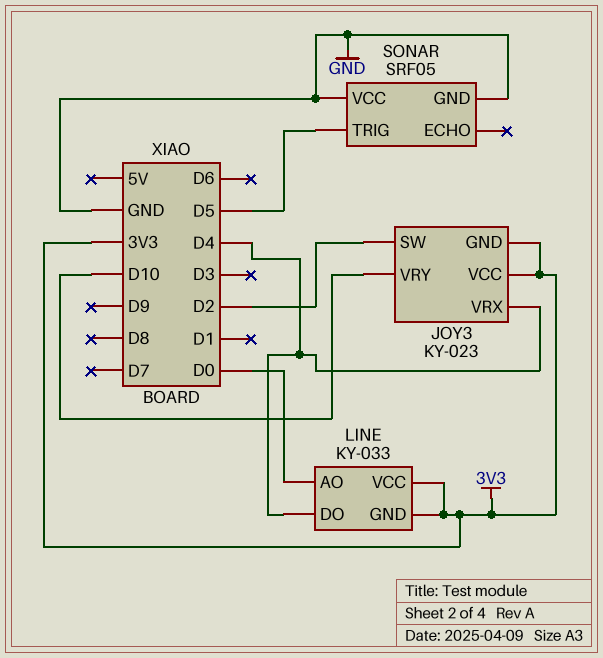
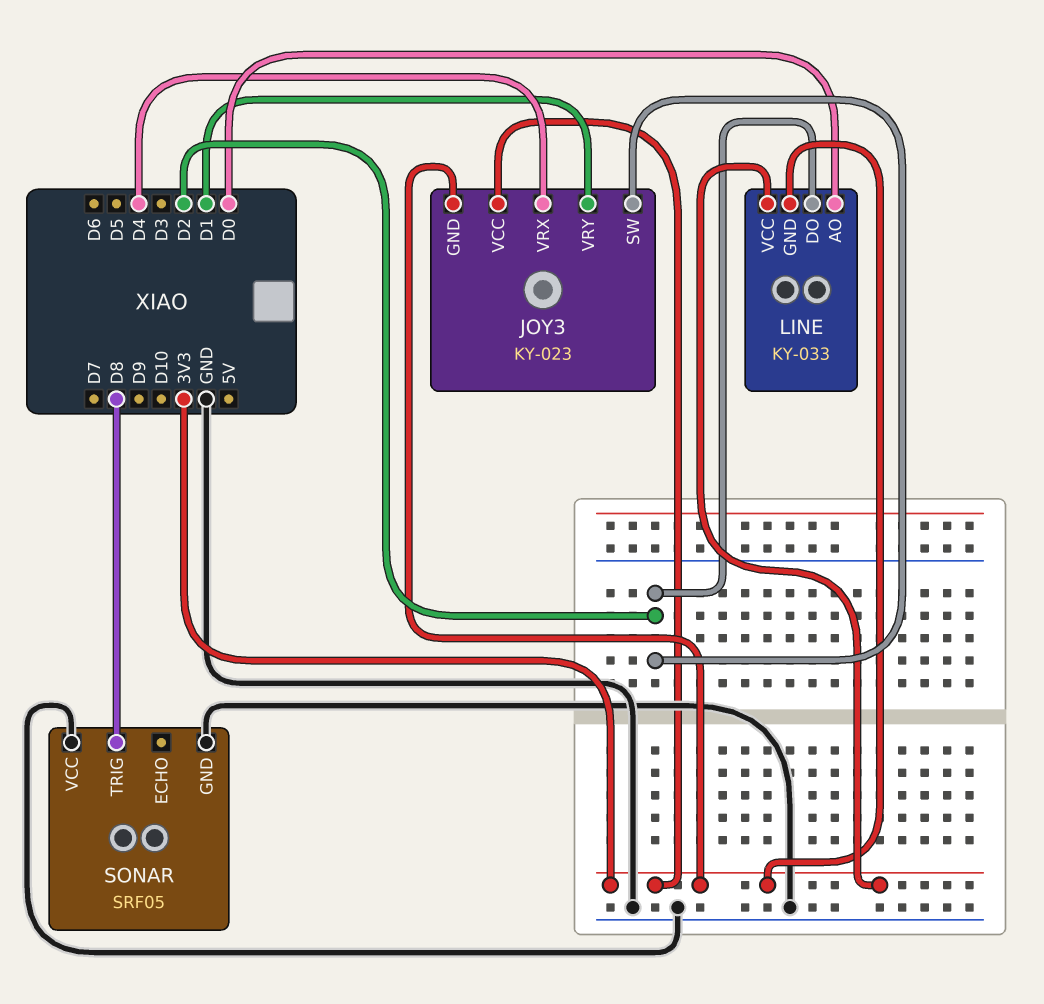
JOY3 pin VRY: D10 -> D1
LINE pin DO: D4 -> D2
SONAR pin TRIG: D5 -> D8

